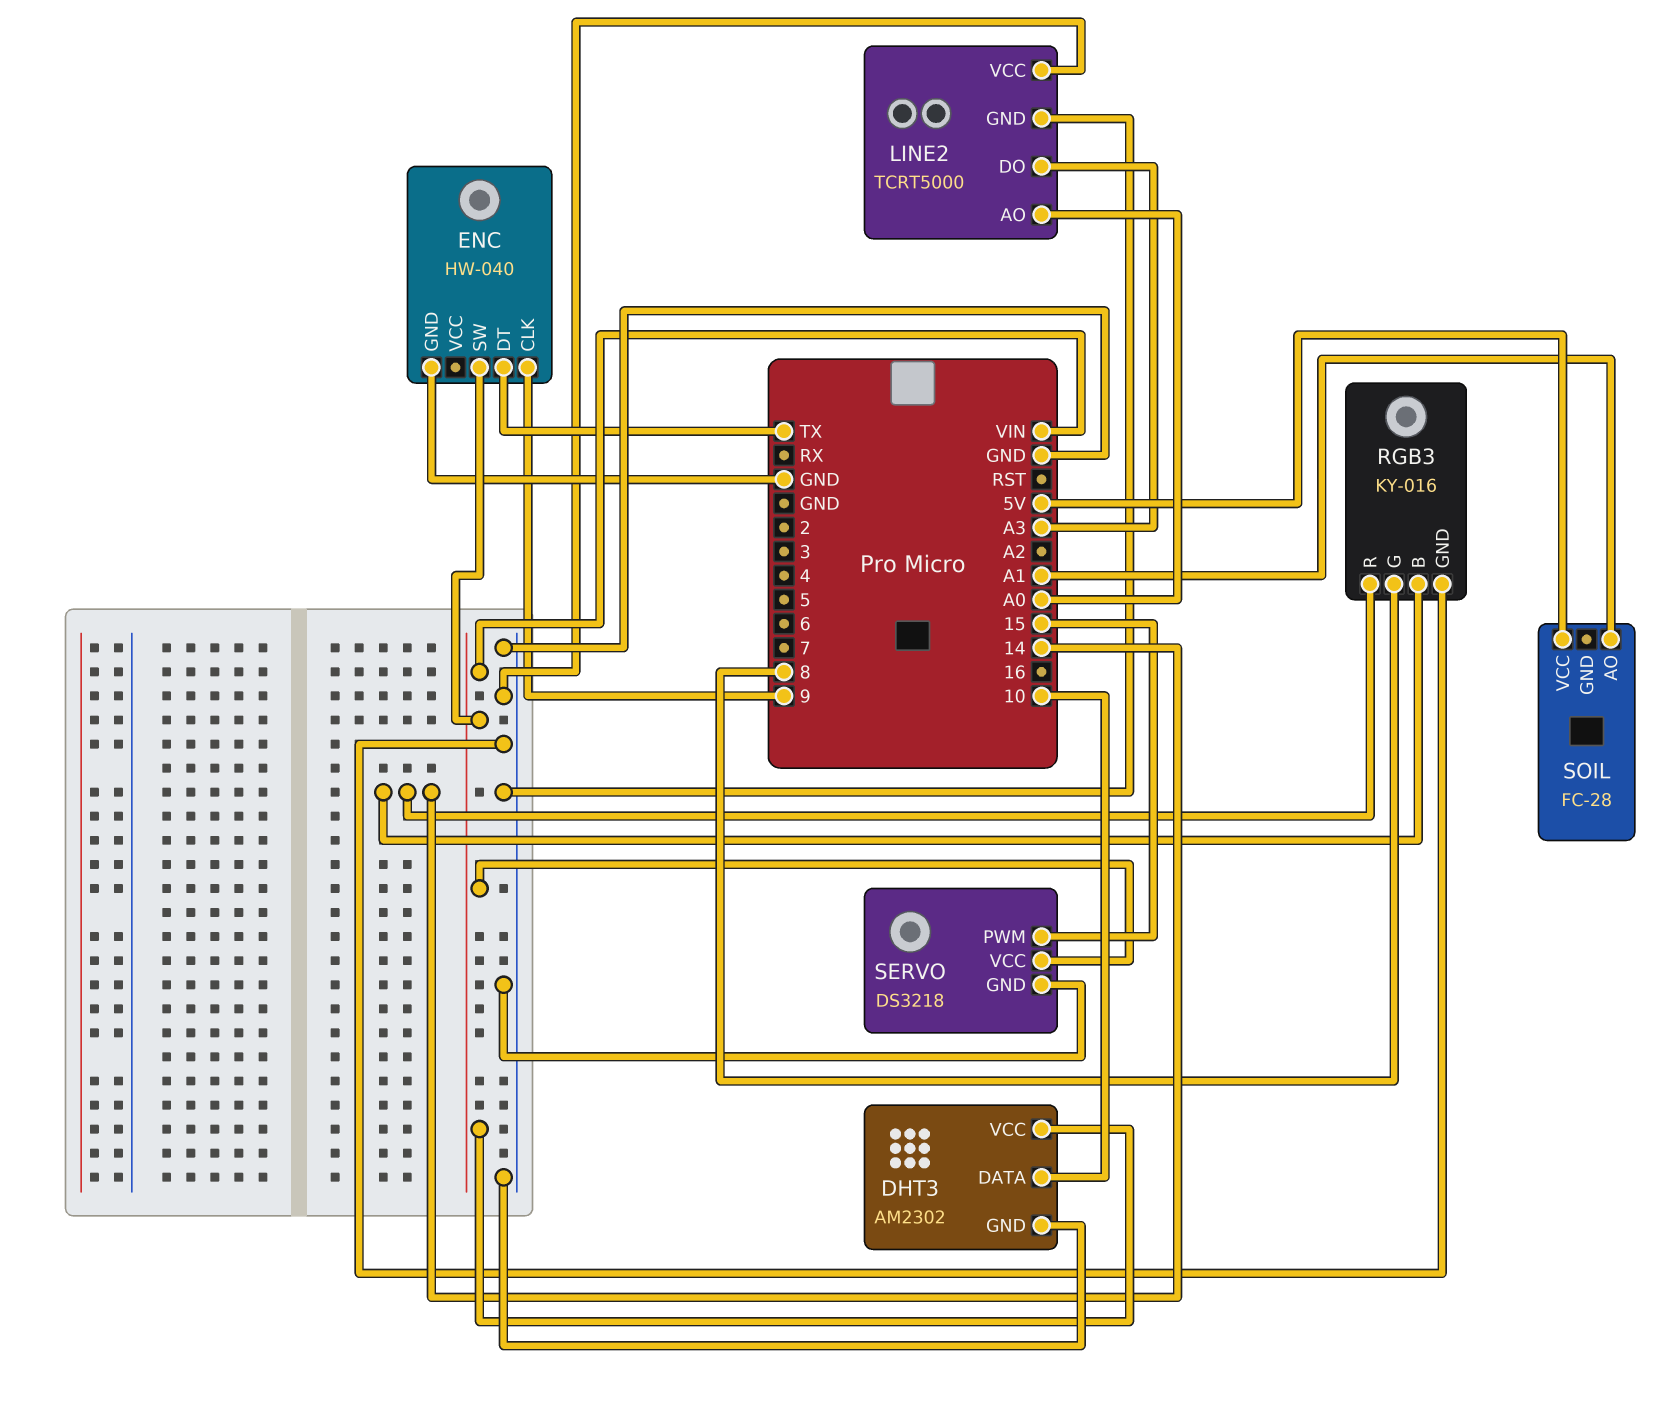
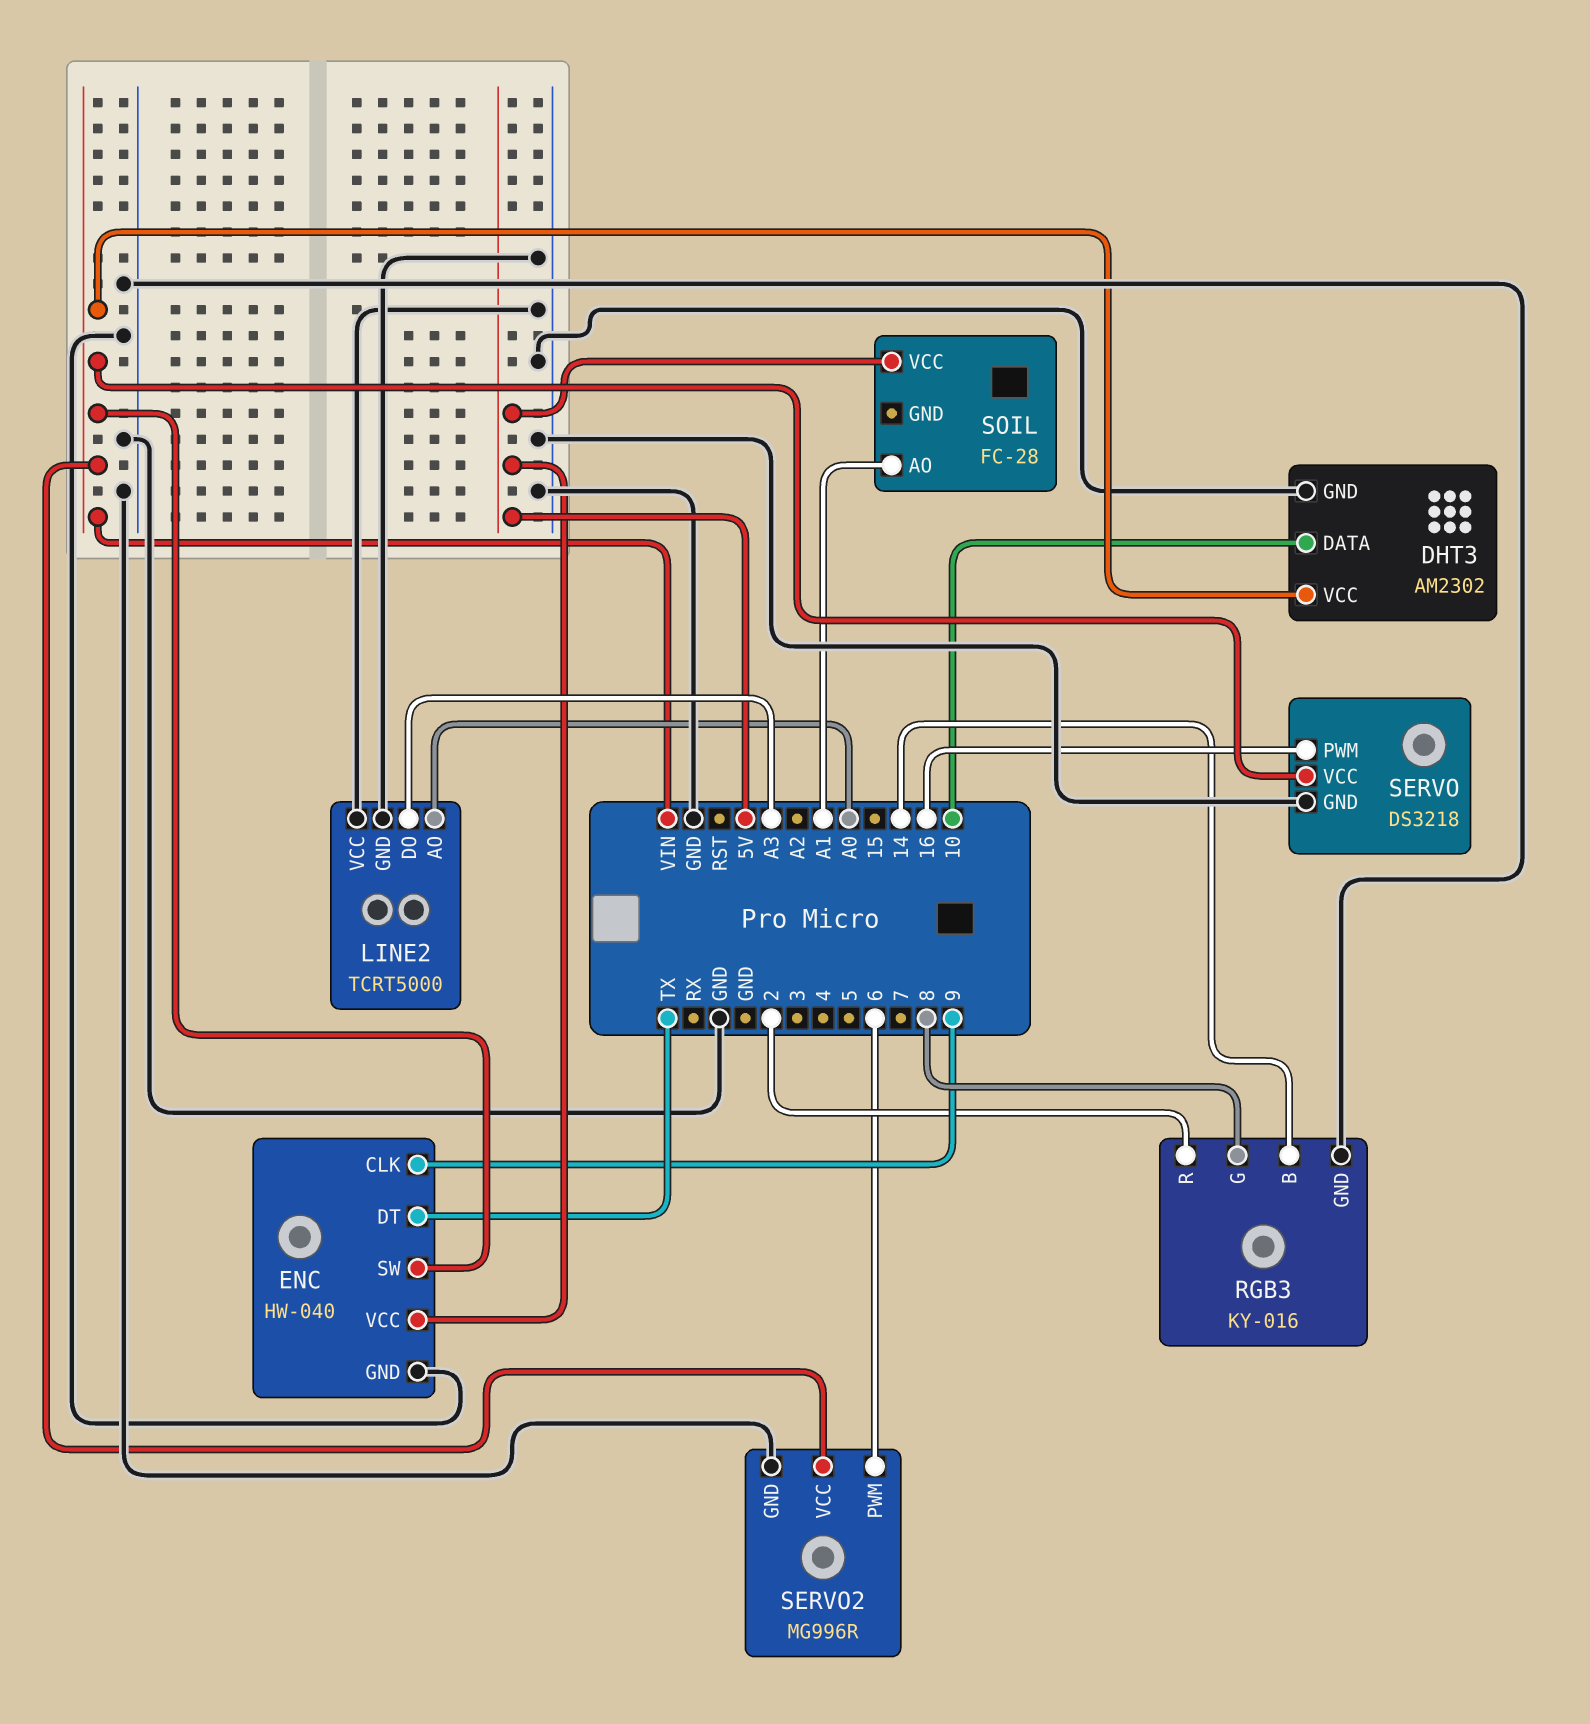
ENC pin VCC: none -> 5V
RGB3 pin R: 14 -> 2
SERVO pin PWM: 15 -> 16
SERVO2: none -> MG996R
SERVO2 pin GND: none -> GND
SERVO2 pin PWM: none -> 6
SERVO2 pin VCC: none -> VIN

